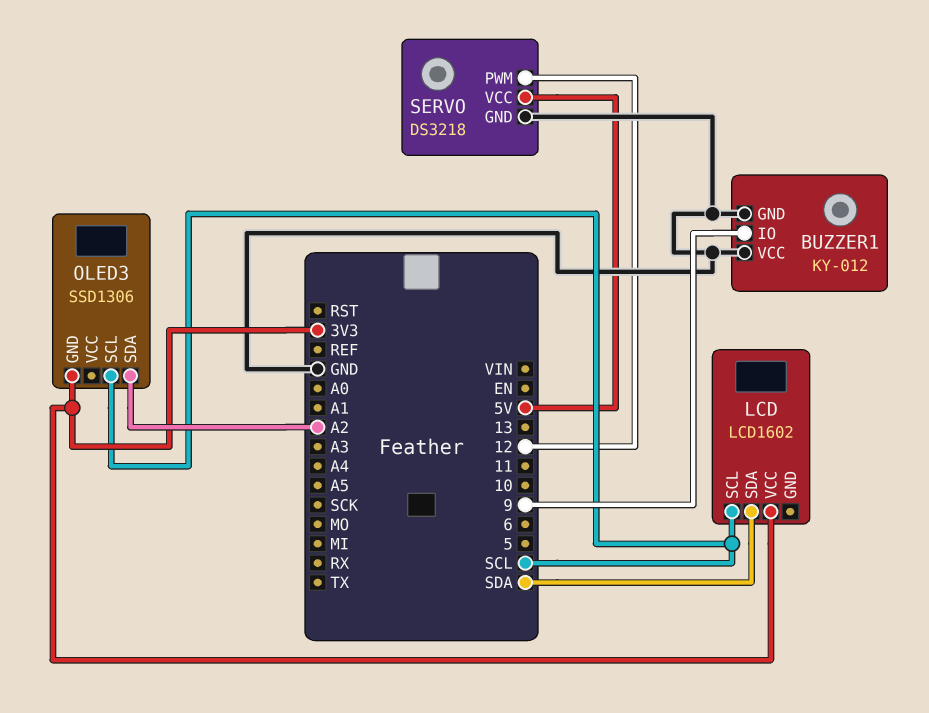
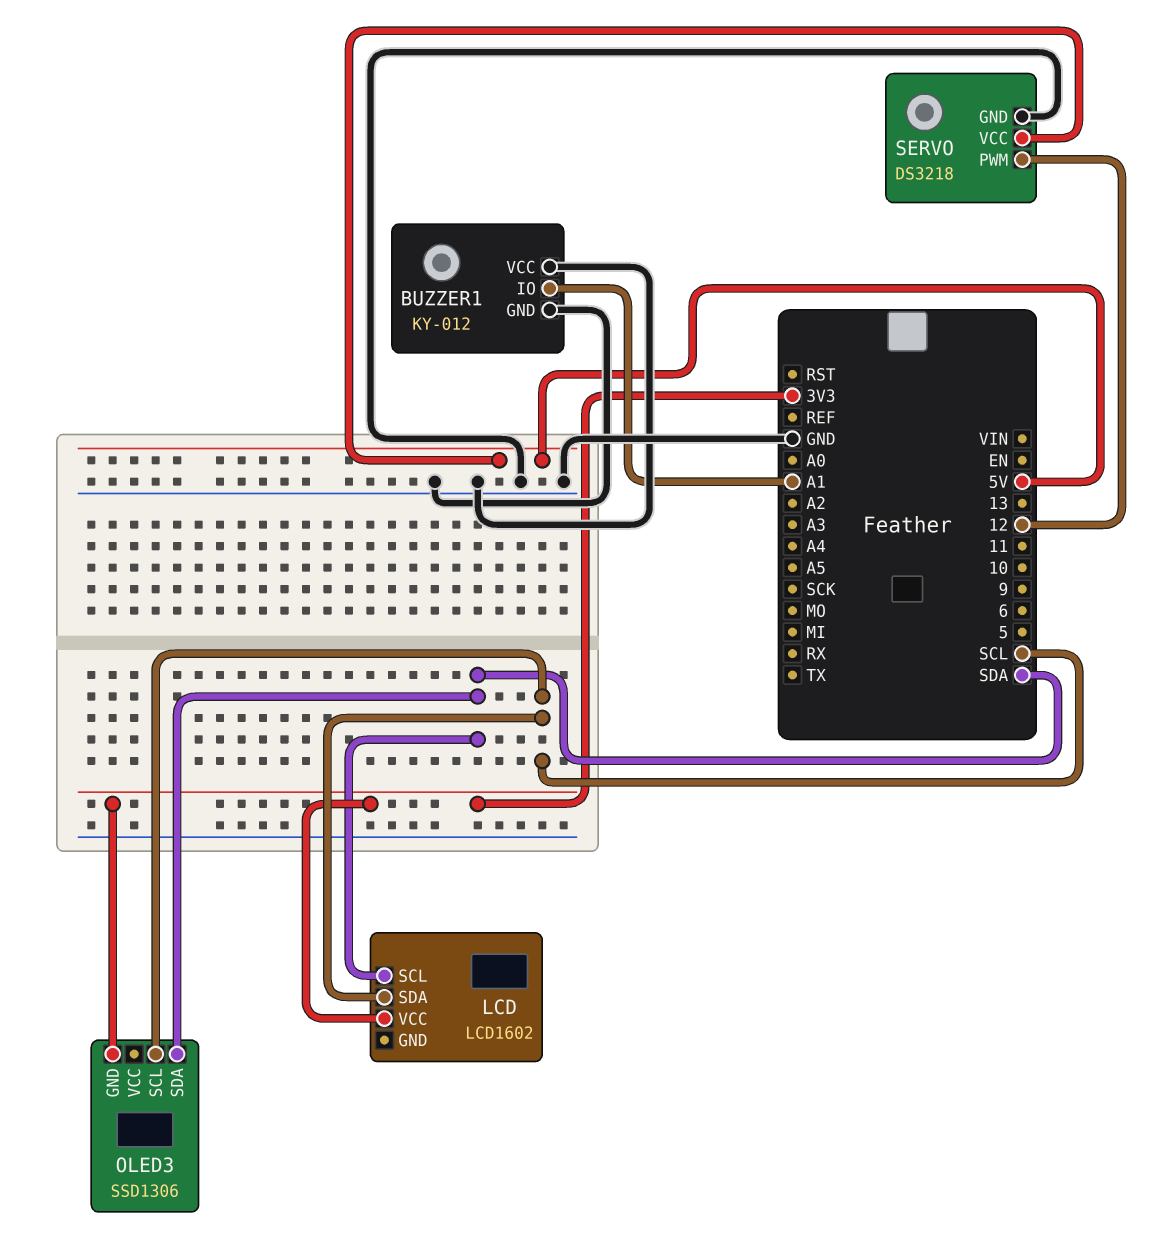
BUZZER1 pin IO: 9 -> A1
LCD pin SCL: SCL -> SDA
LCD pin SDA: SDA -> SCL
OLED3 pin SDA: A2 -> SDA

